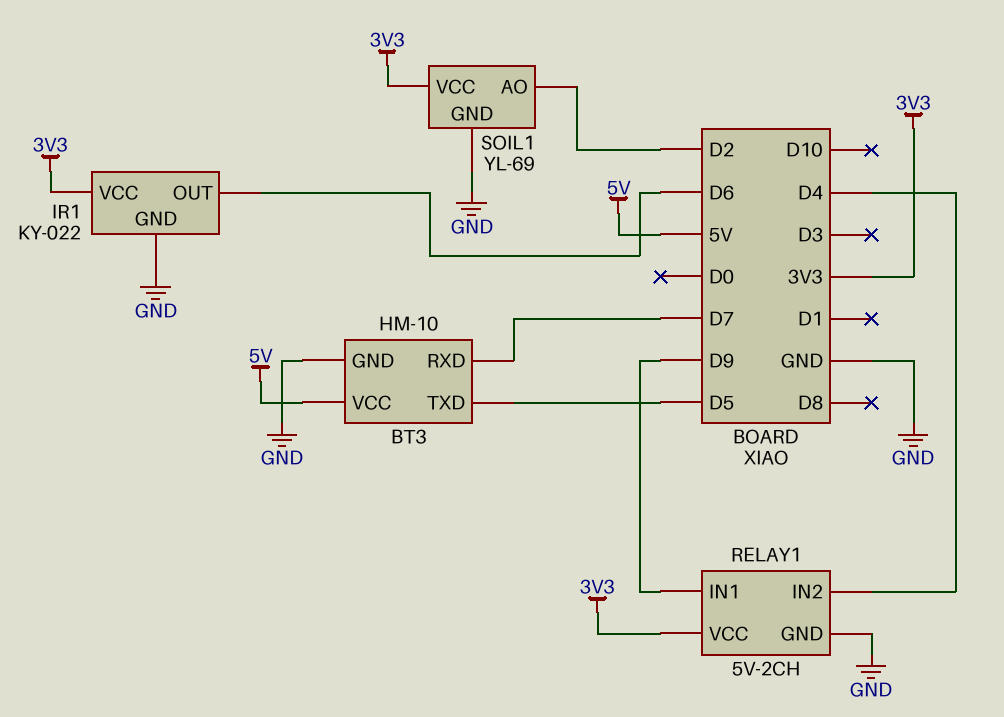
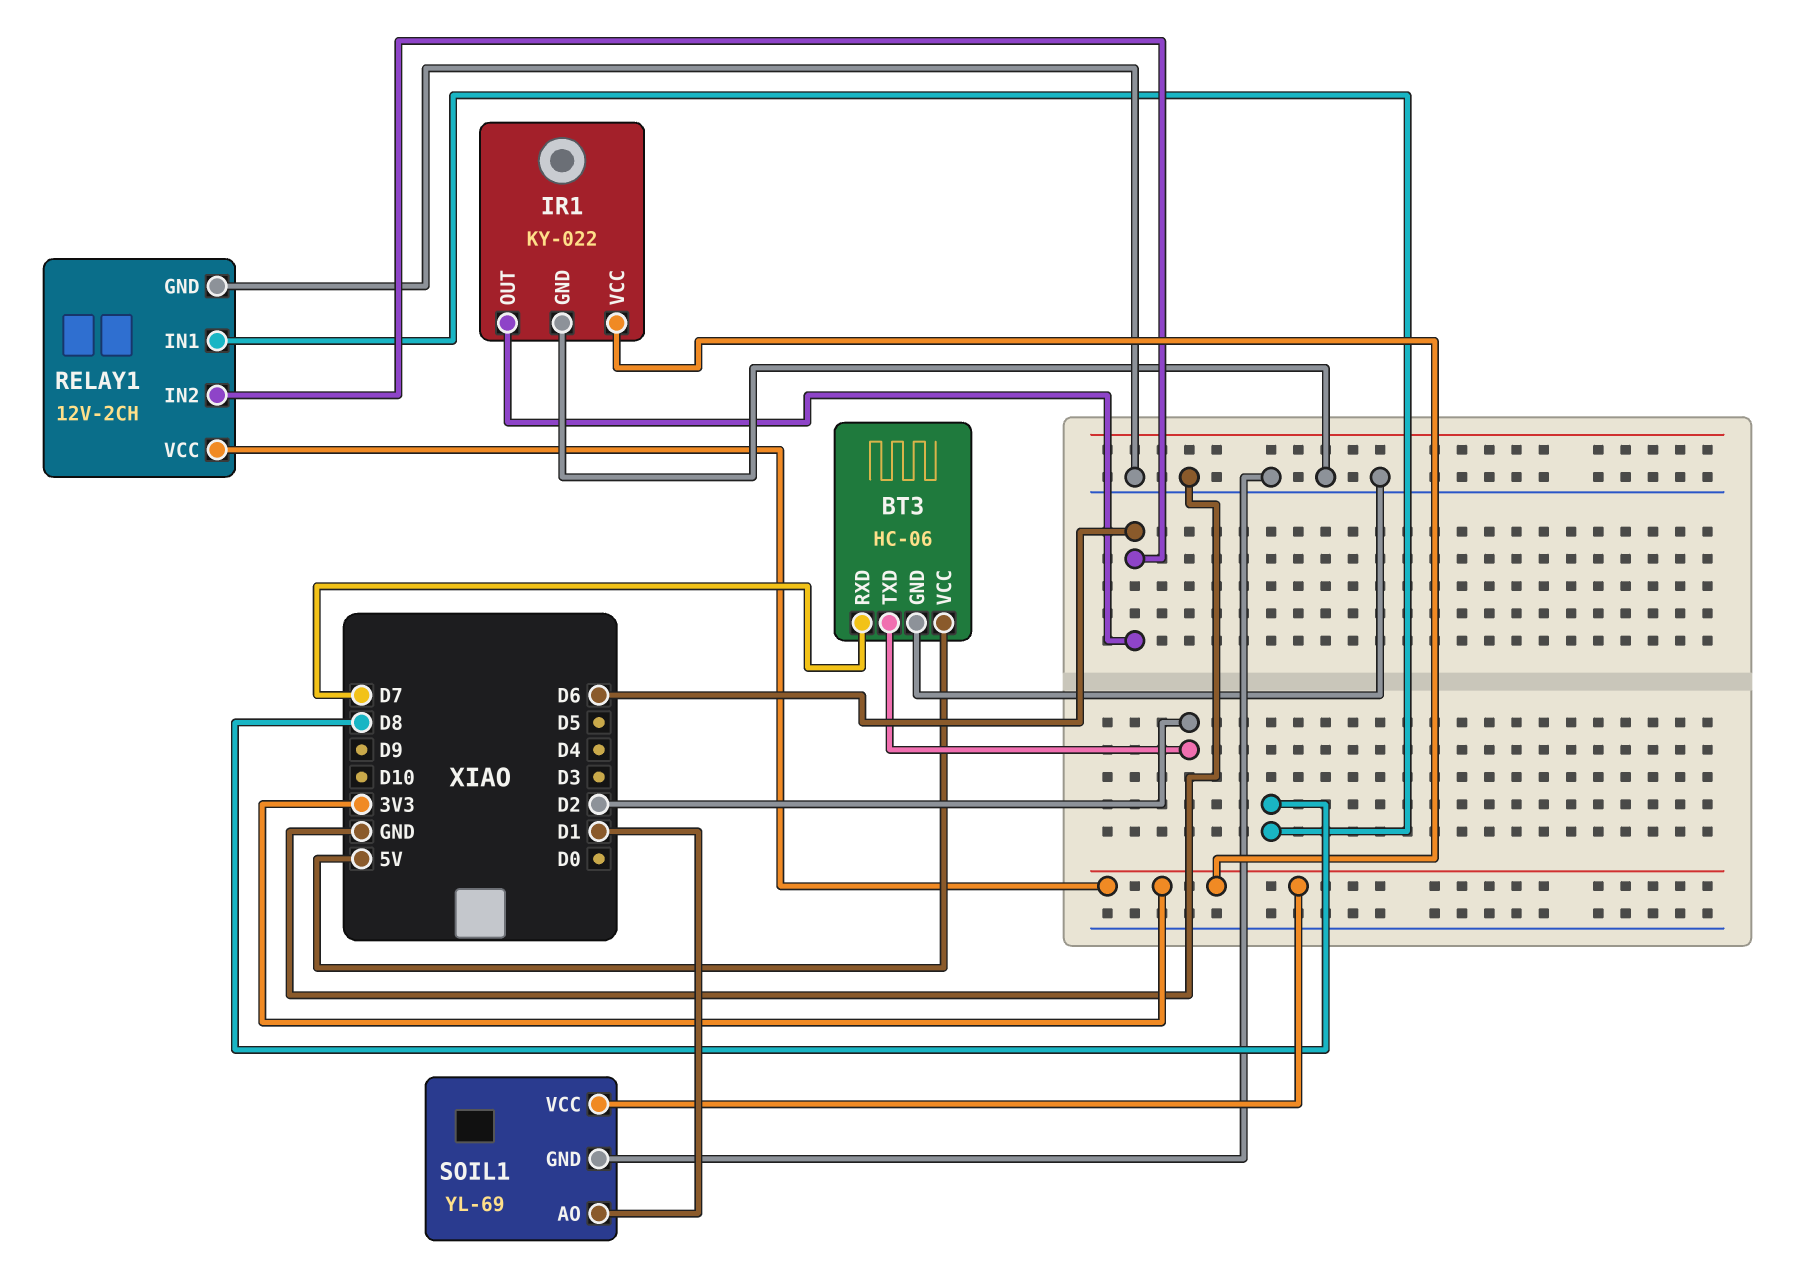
BT3: HM-10 -> HC-06
BT3 pin TXD: D5 -> D2
RELAY1: 5V-2CH -> 12V-2CH
RELAY1 pin IN1: D9 -> D8
RELAY1 pin IN2: D4 -> D6
SOIL1 pin AO: D2 -> D1

